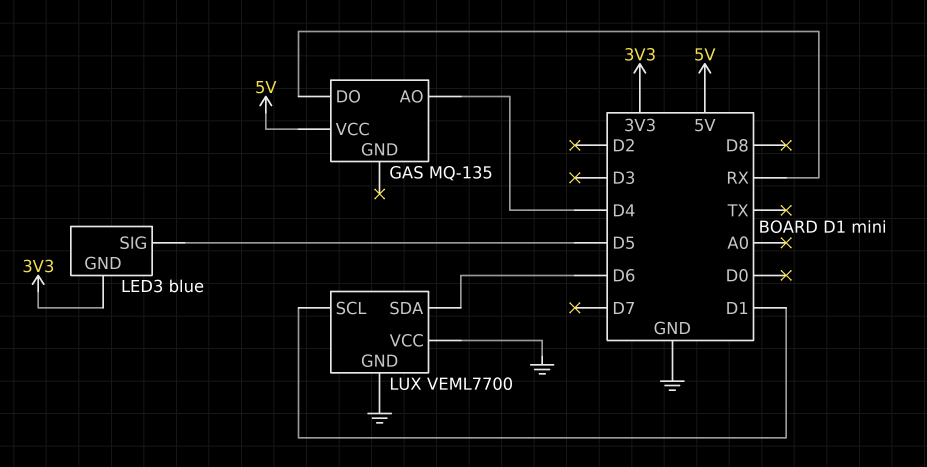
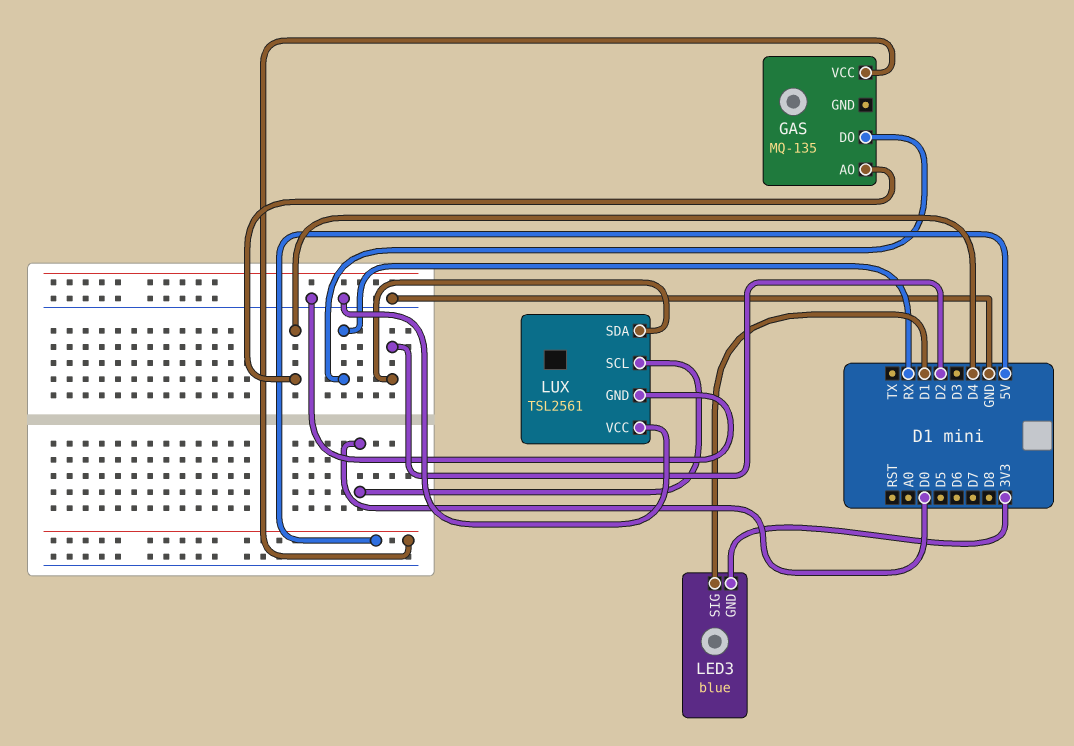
LED3 pin SIG: D5 -> D1
LUX: VEML7700 -> TSL2561
LUX pin SCL: D1 -> D0
LUX pin SDA: D6 -> D2

